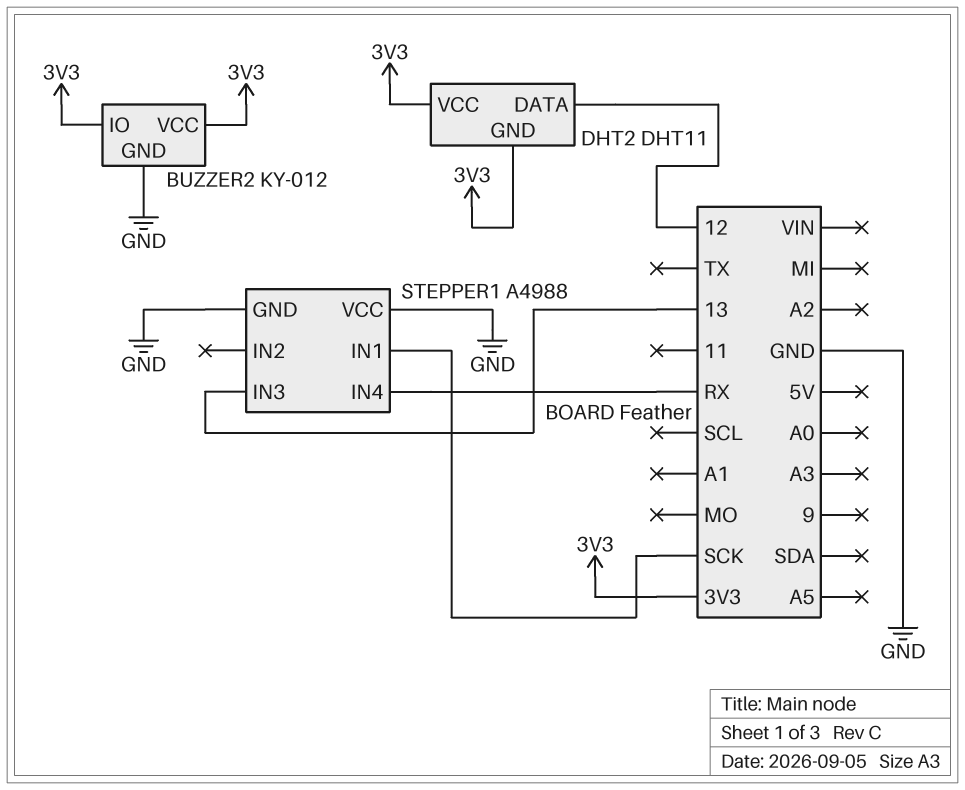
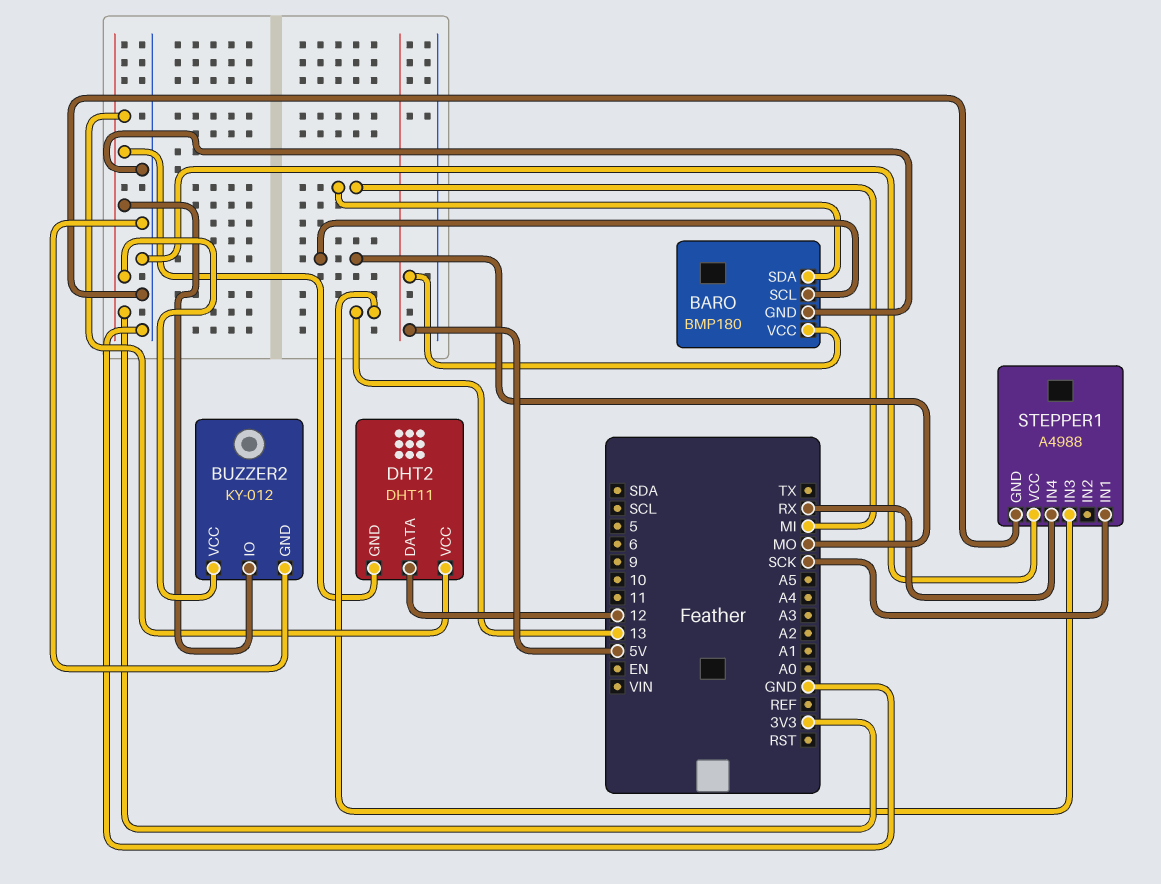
BARO: none -> BMP180
BARO pin GND: none -> GND
BARO pin SCL: none -> MO
BARO pin SDA: none -> MI
BARO pin VCC: none -> 5V

